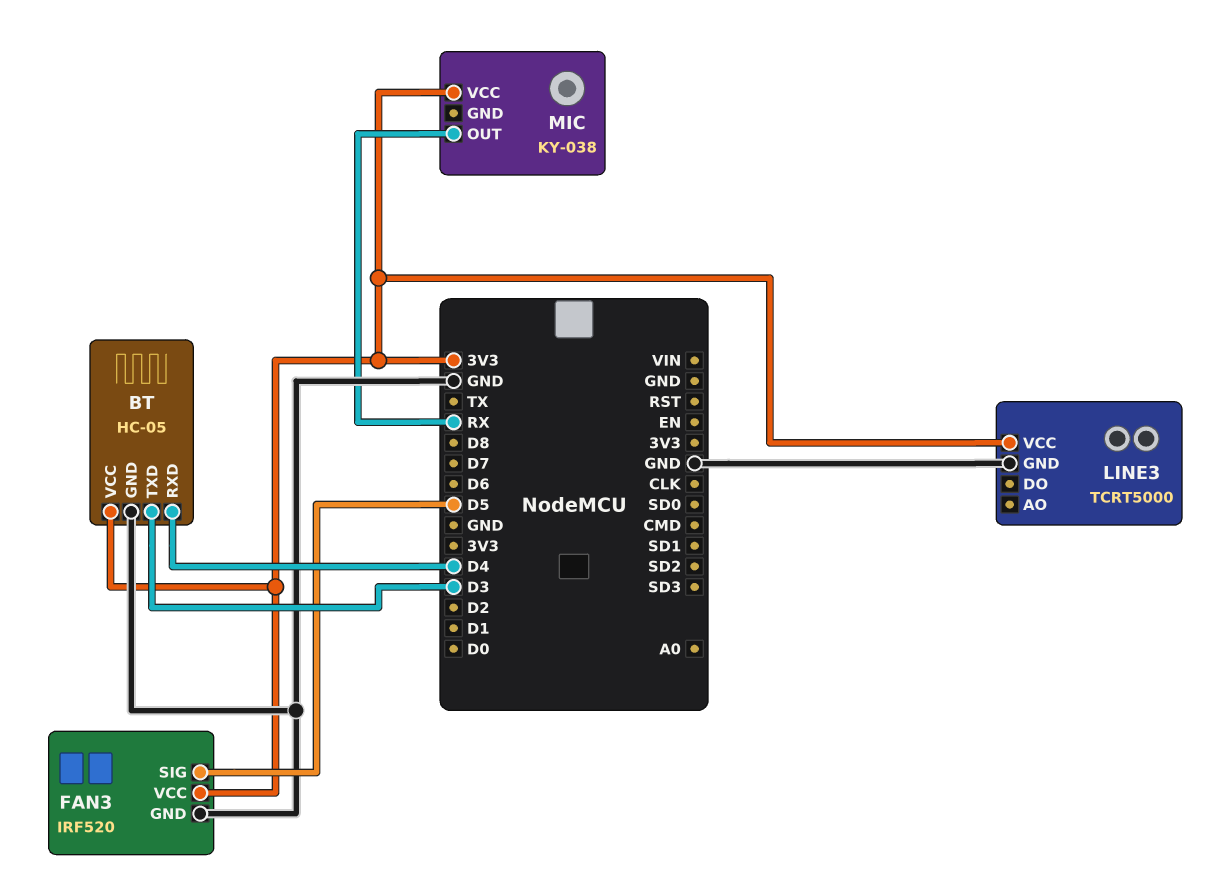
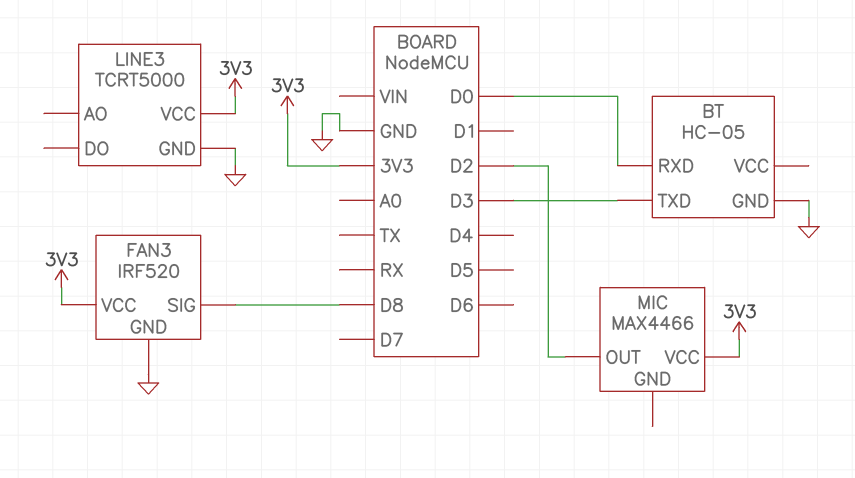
BT pin RXD: D4 -> D0
BT pin VCC: 3V3 -> none
FAN3 pin SIG: D5 -> D8
MIC: KY-038 -> MAX4466
MIC pin OUT: RX -> D2

